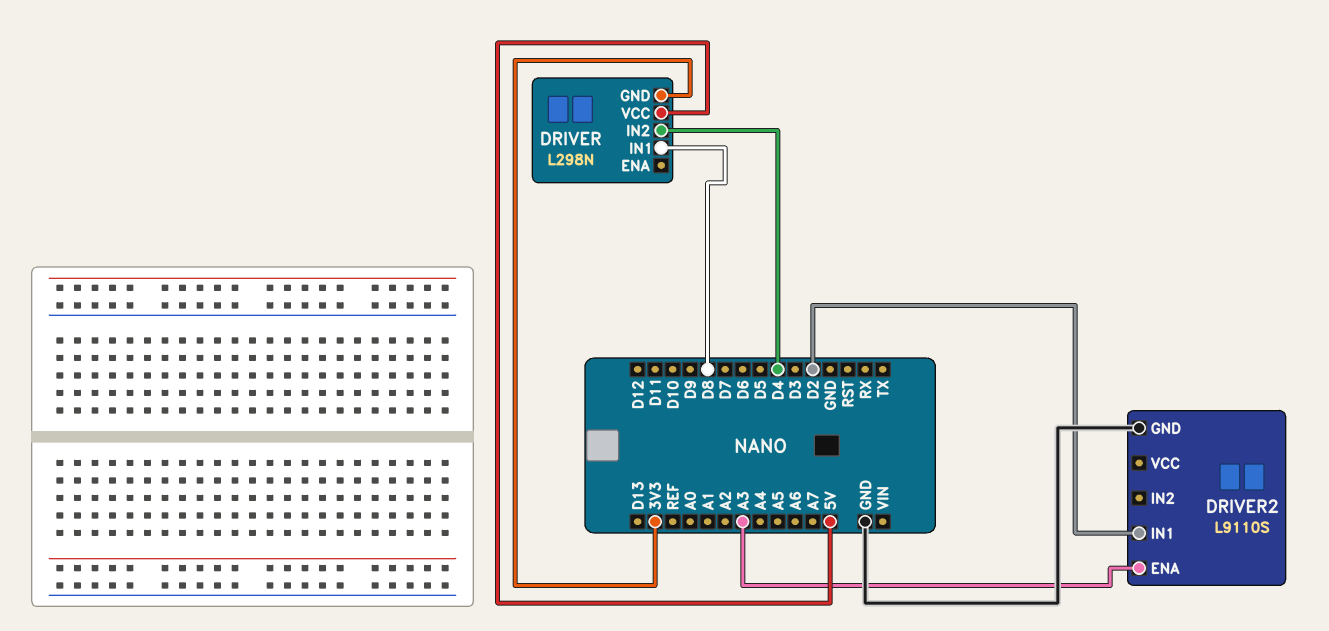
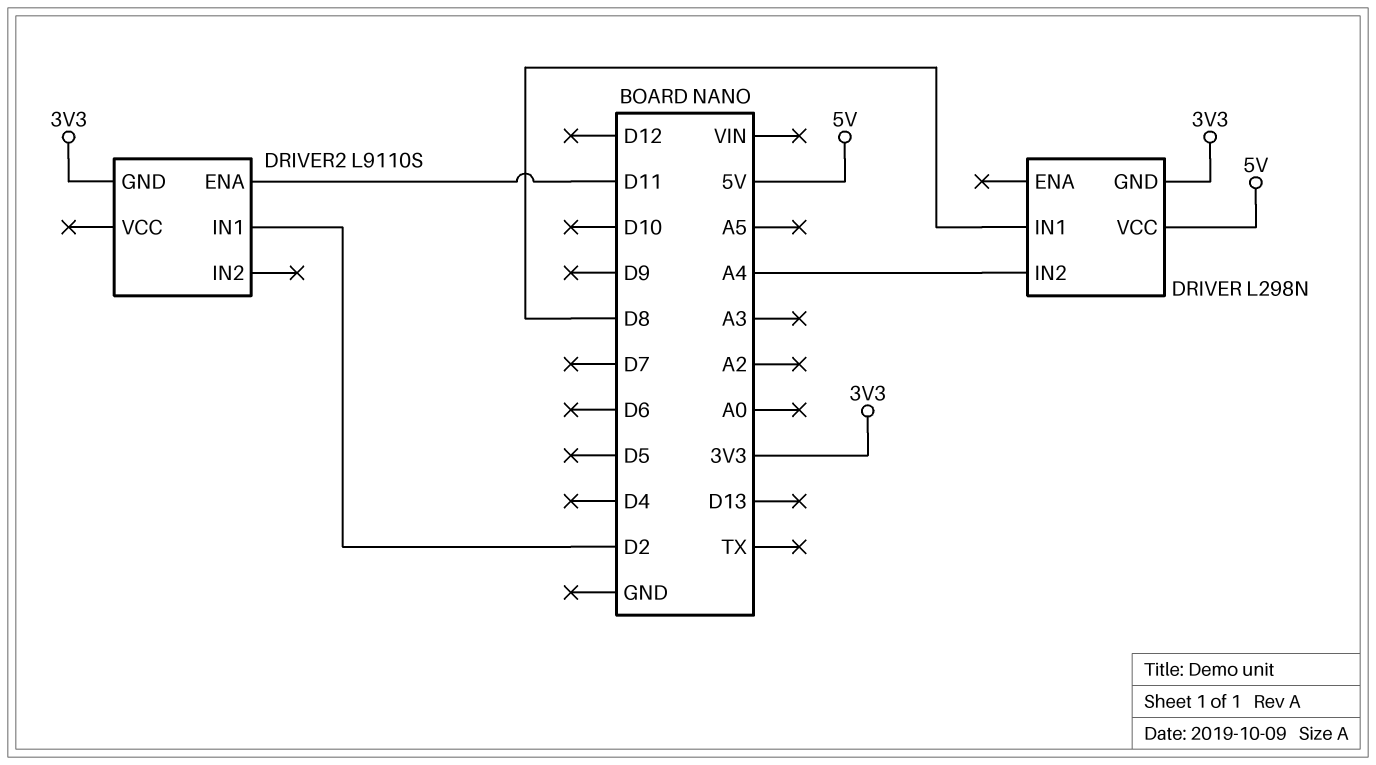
DRIVER pin IN2: D4 -> A4
DRIVER2 pin ENA: A3 -> D11
DRIVER2 pin GND: GND -> 3V3

